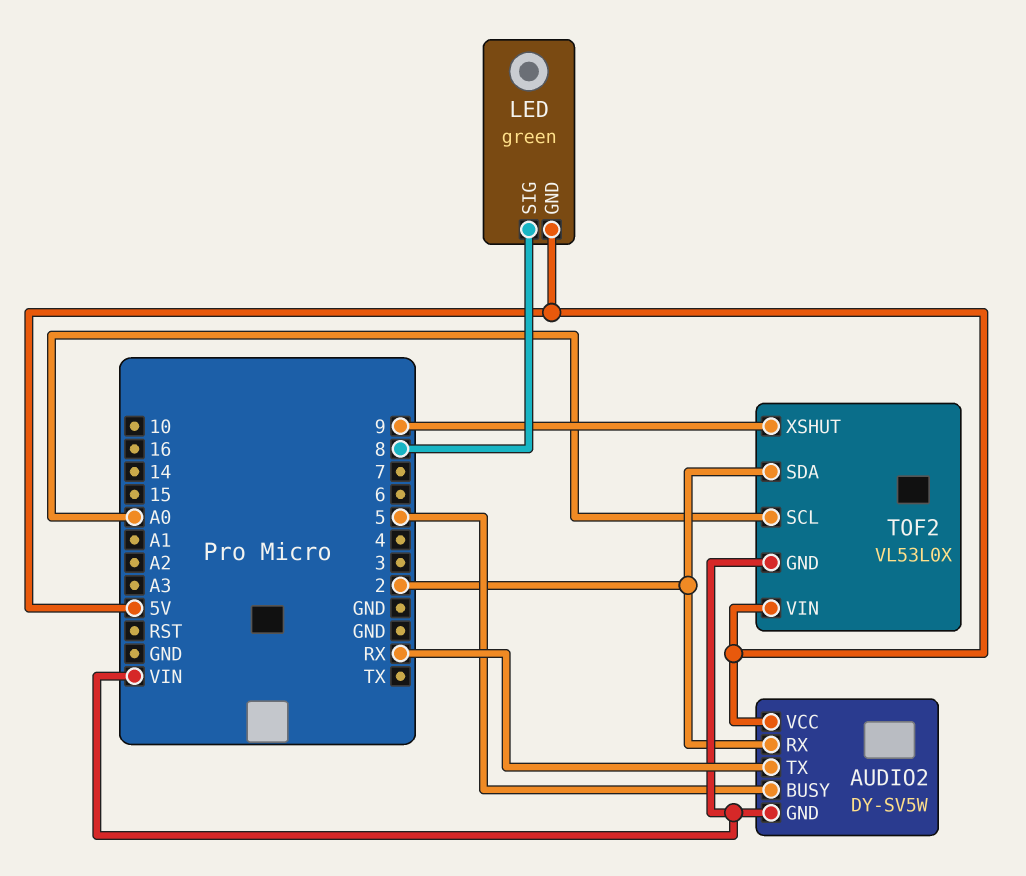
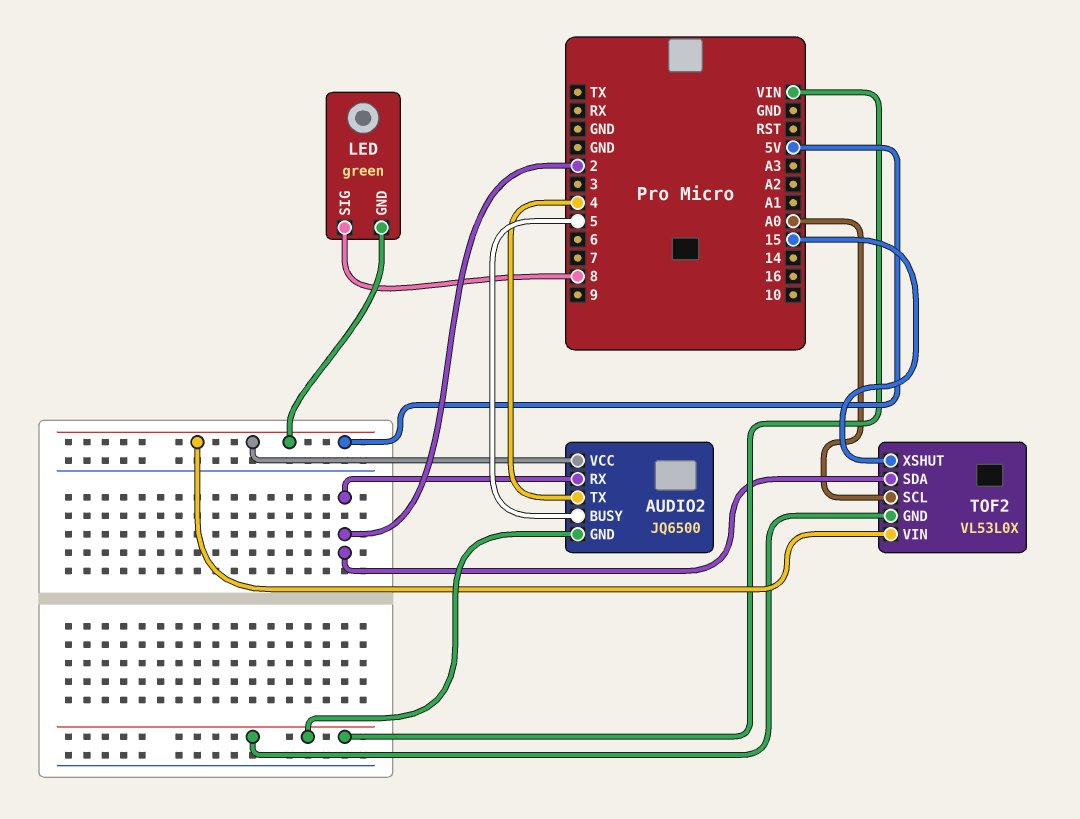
AUDIO2: DY-SV5W -> JQ6500
AUDIO2 pin TX: RX -> 4
TOF2 pin XSHUT: 9 -> 15

